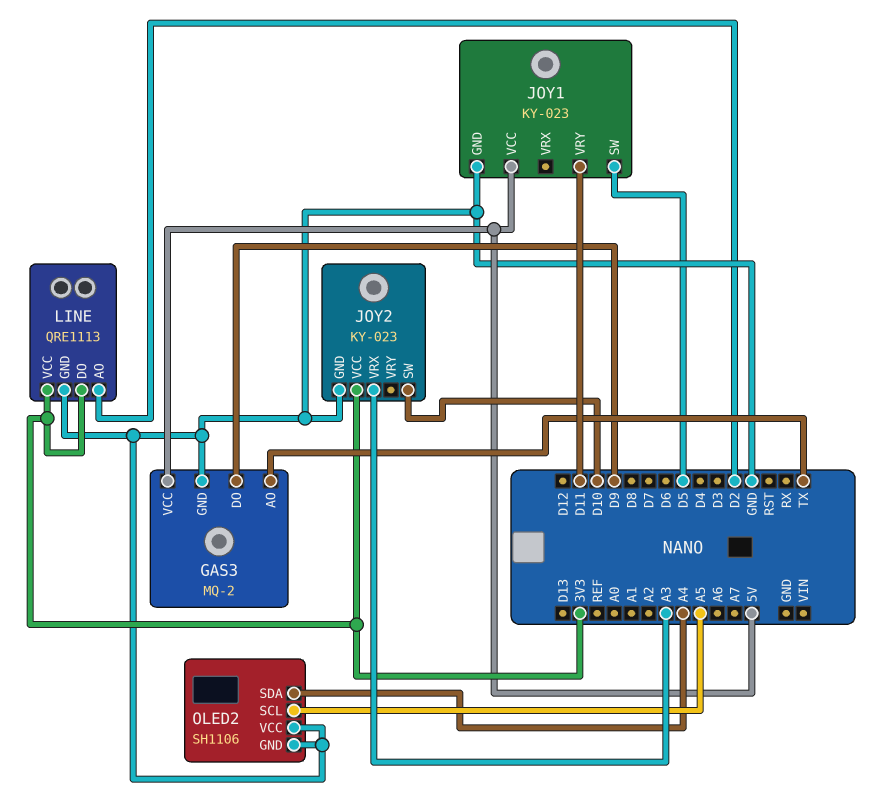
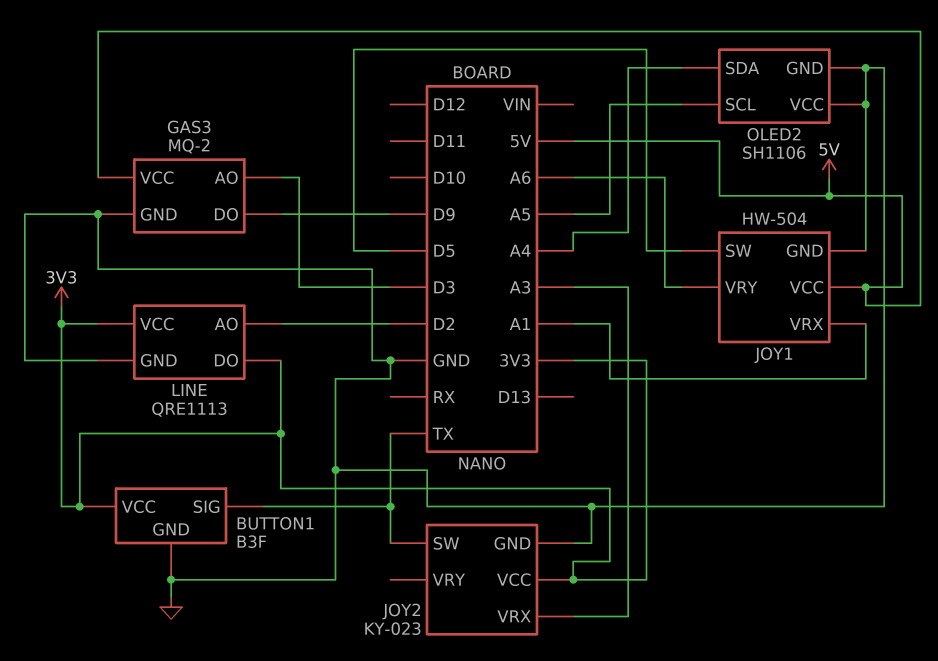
BUTTON1: none -> B3F
BUTTON1 pin GND: none -> GND
BUTTON1 pin SIG: none -> TX
BUTTON1 pin VCC: none -> 3V3
GAS3 pin AO: TX -> D3
JOY1: KY-023 -> HW-504
JOY1 pin VRX: none -> A1
JOY1 pin VRY: D11 -> A6
JOY2 pin SW: D10 -> TX

